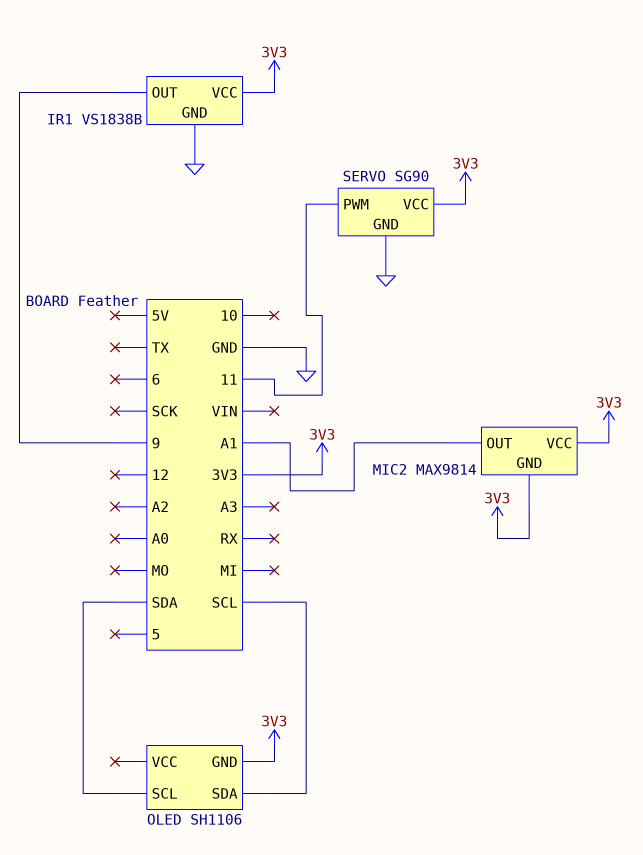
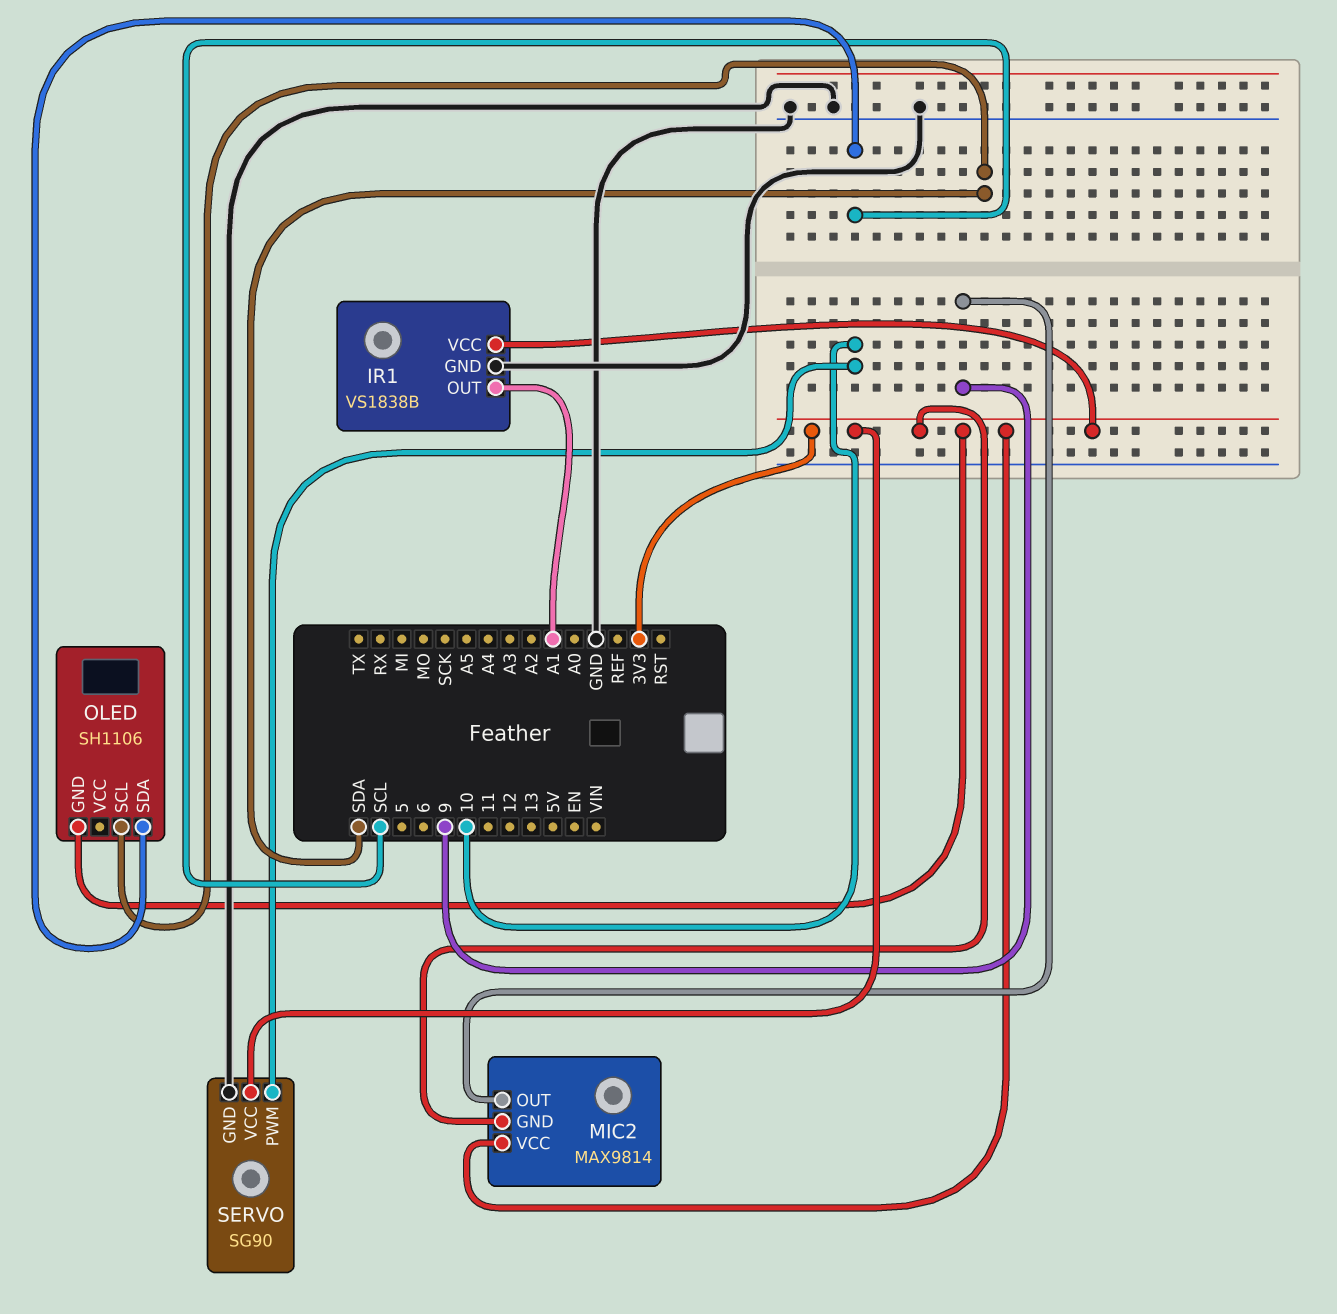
IR1 pin OUT: 9 -> A1
MIC2 pin OUT: A1 -> 9
SERVO pin PWM: 11 -> 10

